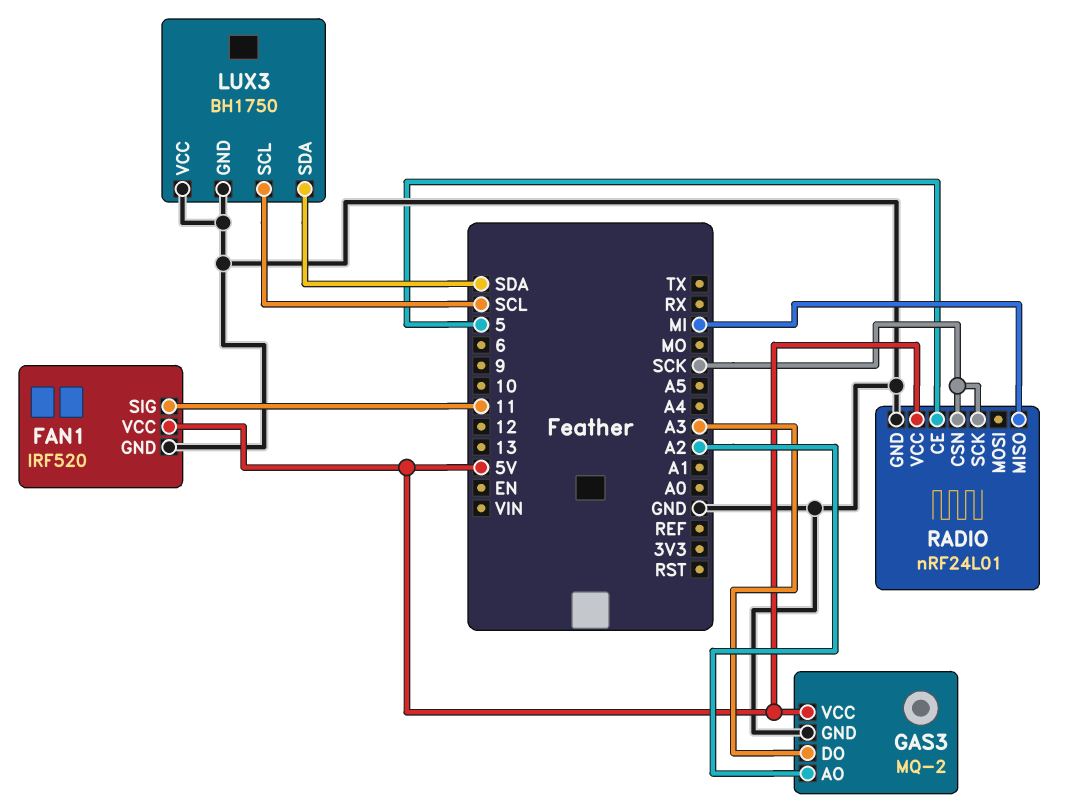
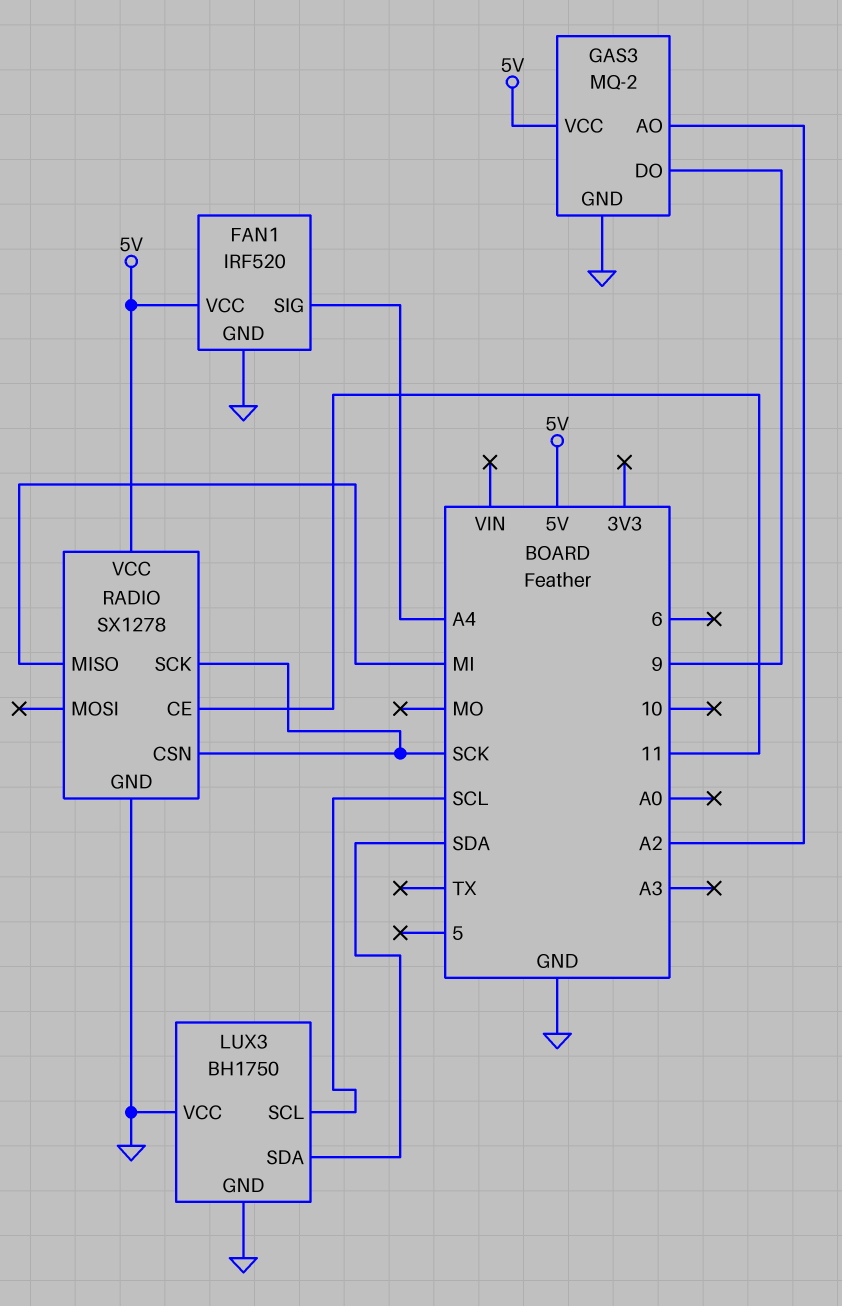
FAN1 pin SIG: 11 -> A4
GAS3 pin DO: A3 -> 9
RADIO: nRF24L01 -> SX1278
RADIO pin CE: 5 -> 11

